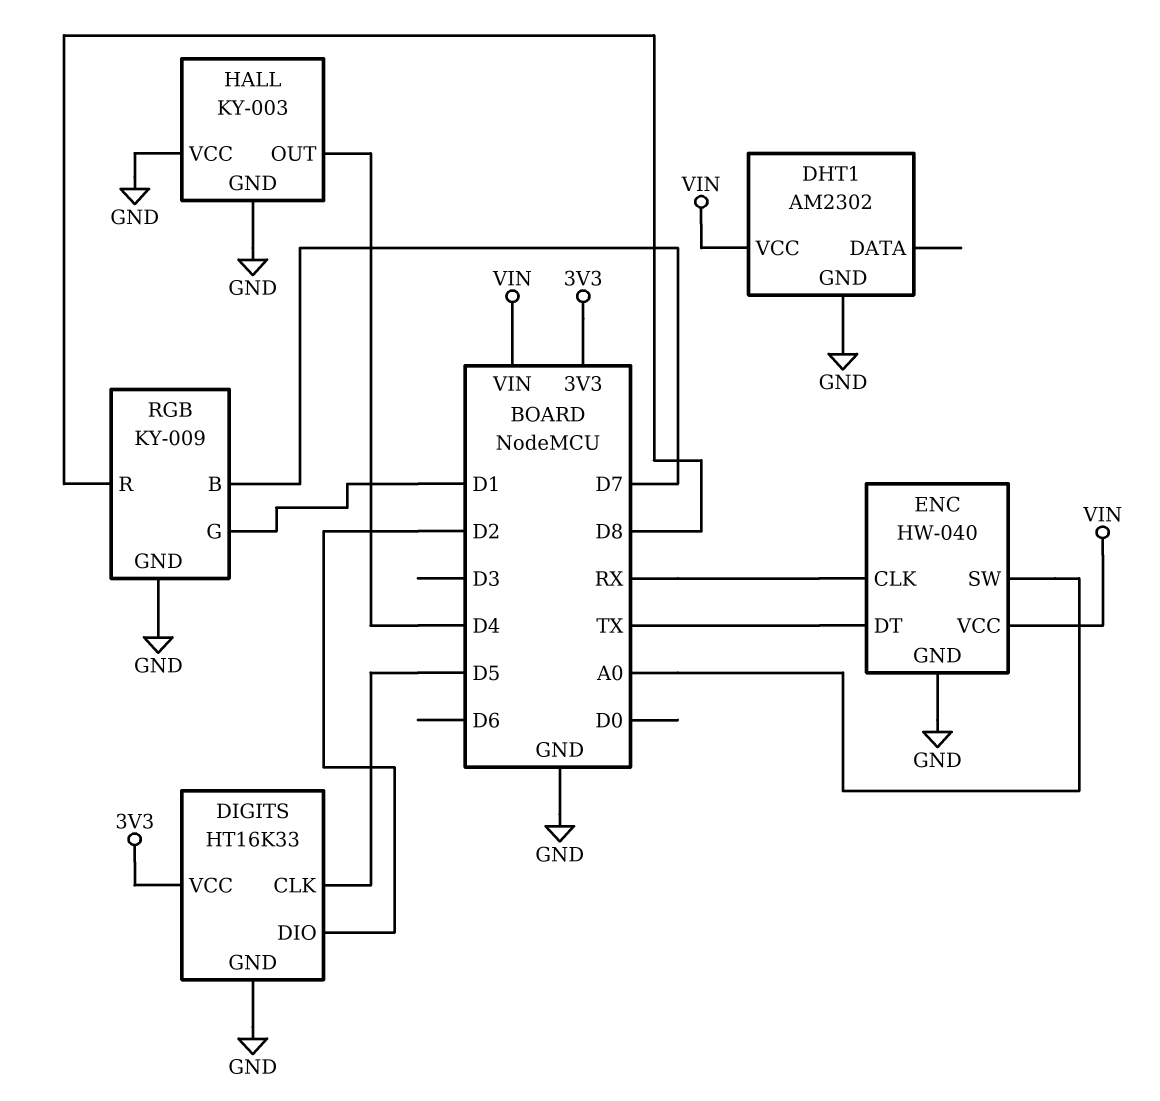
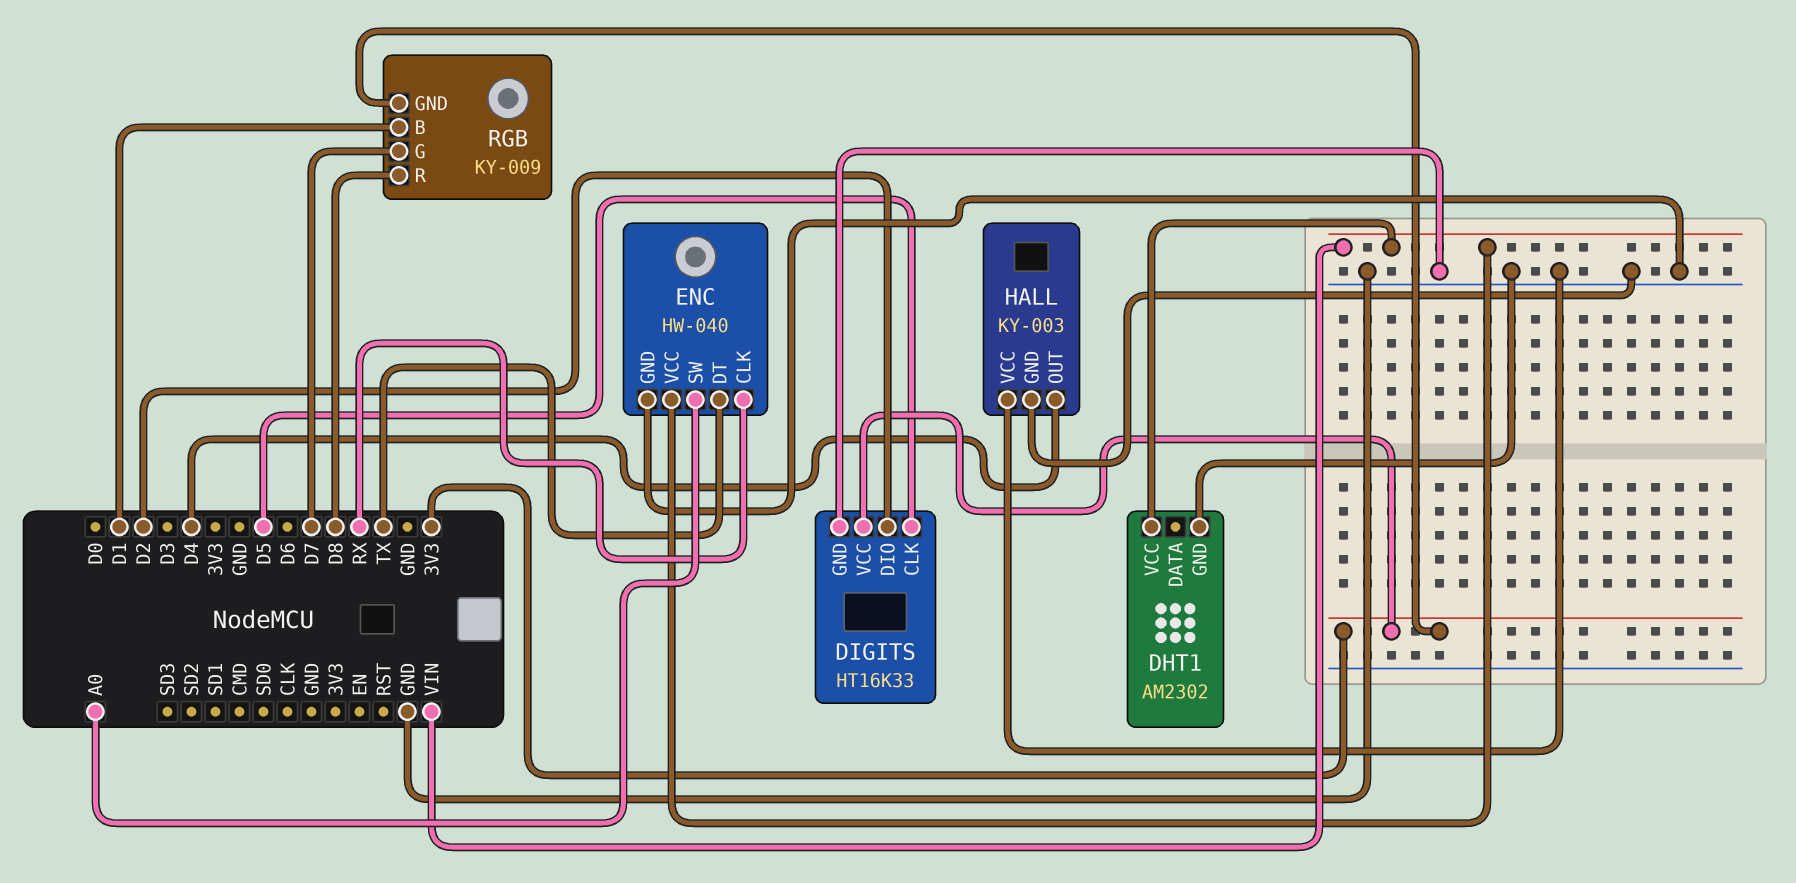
RGB pin B: D7 -> D1
RGB pin G: D1 -> D7
RGB pin GND: GND -> 3V3

